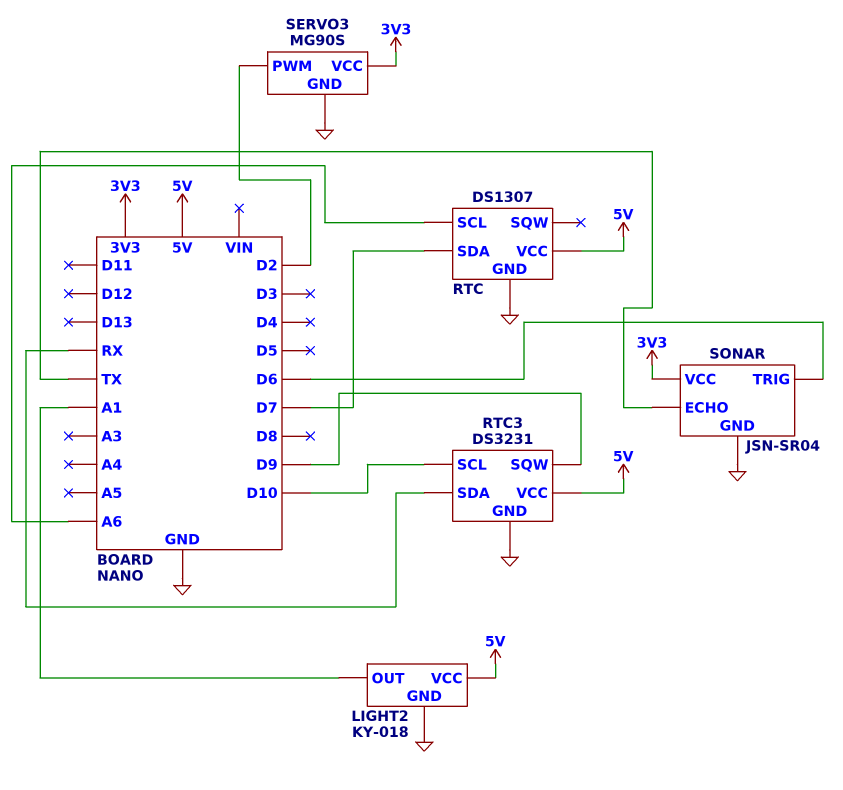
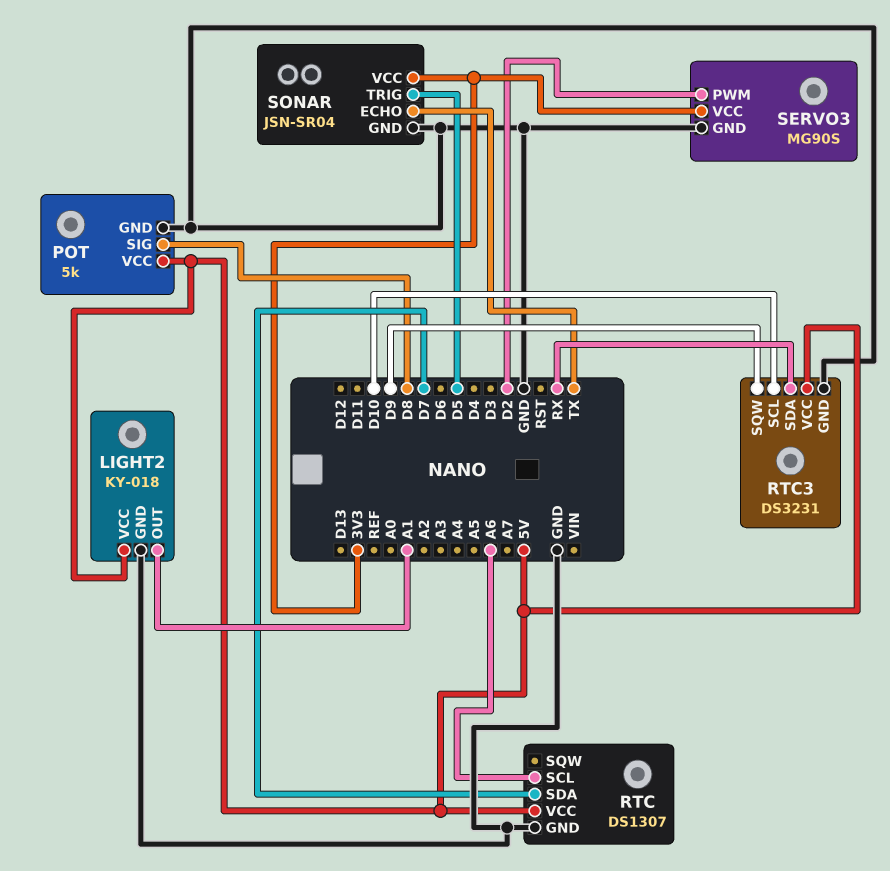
POT: none -> 5k
POT pin GND: none -> GND
POT pin SIG: none -> D8
POT pin VCC: none -> 5V
SONAR pin TRIG: D6 -> D5

